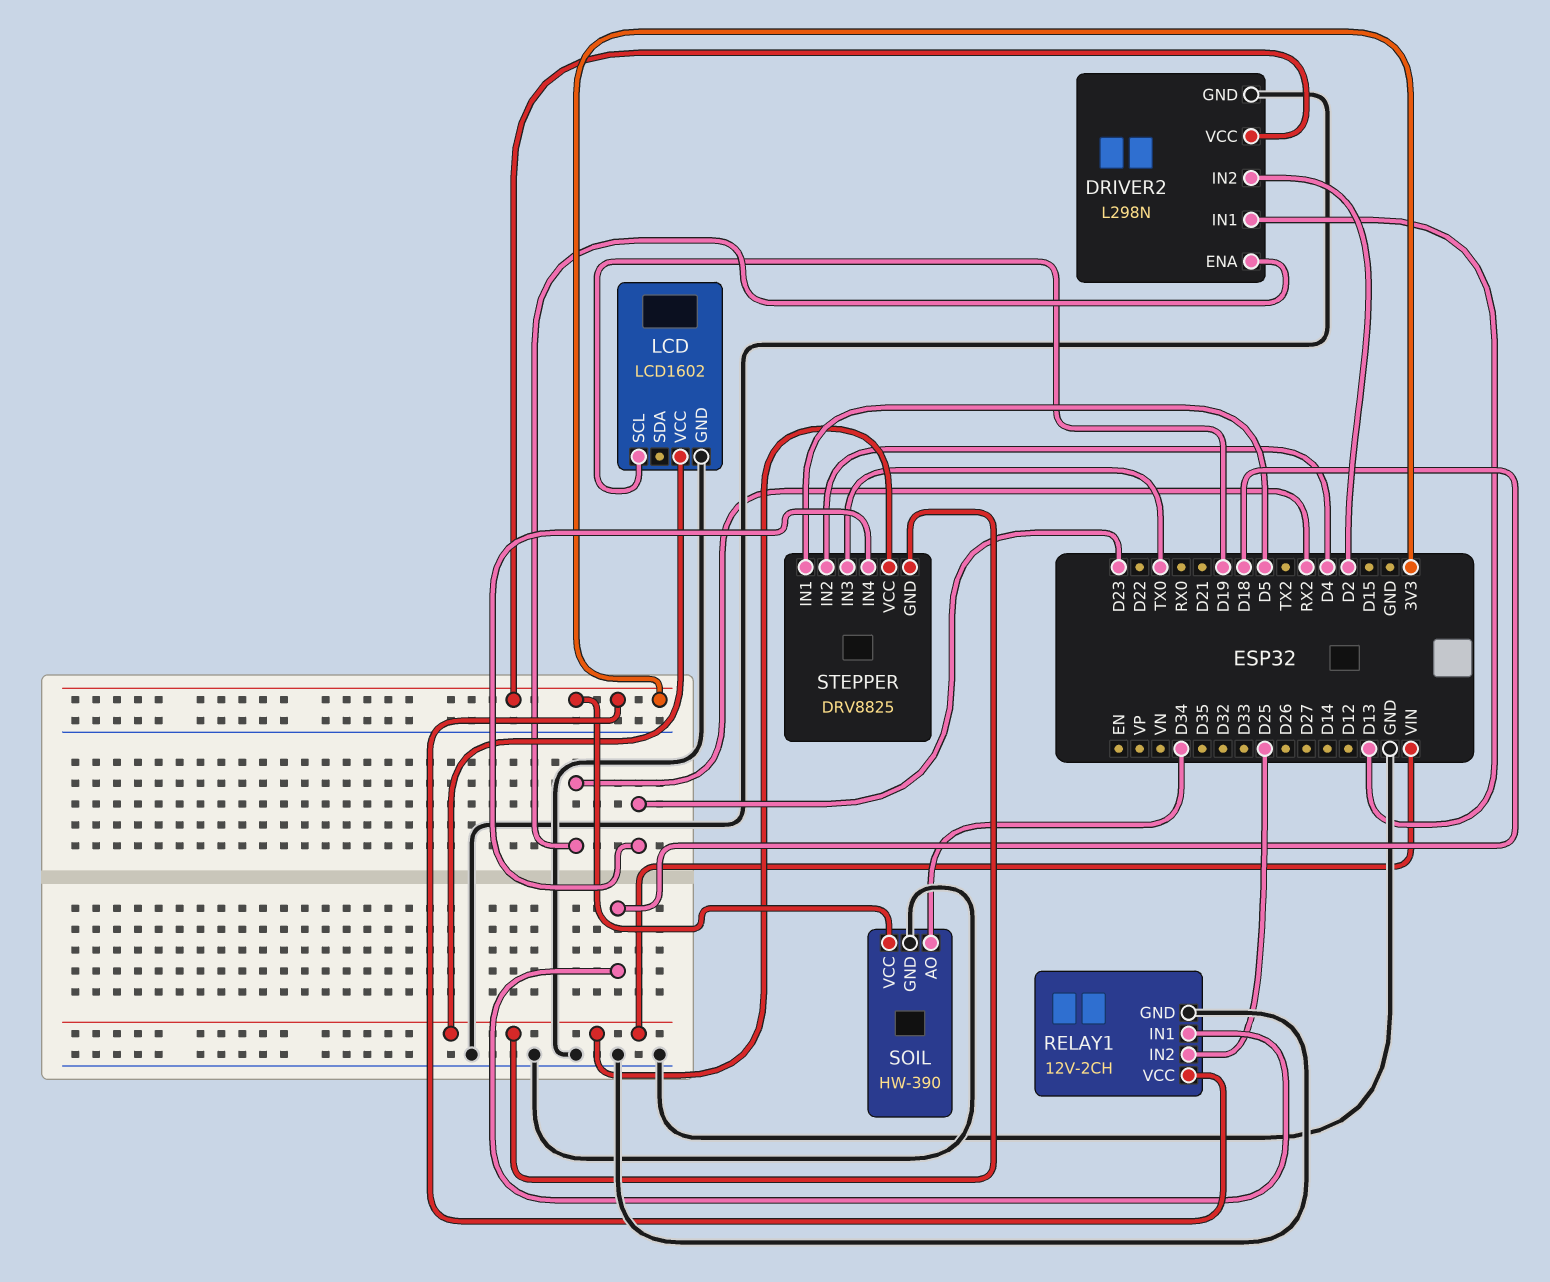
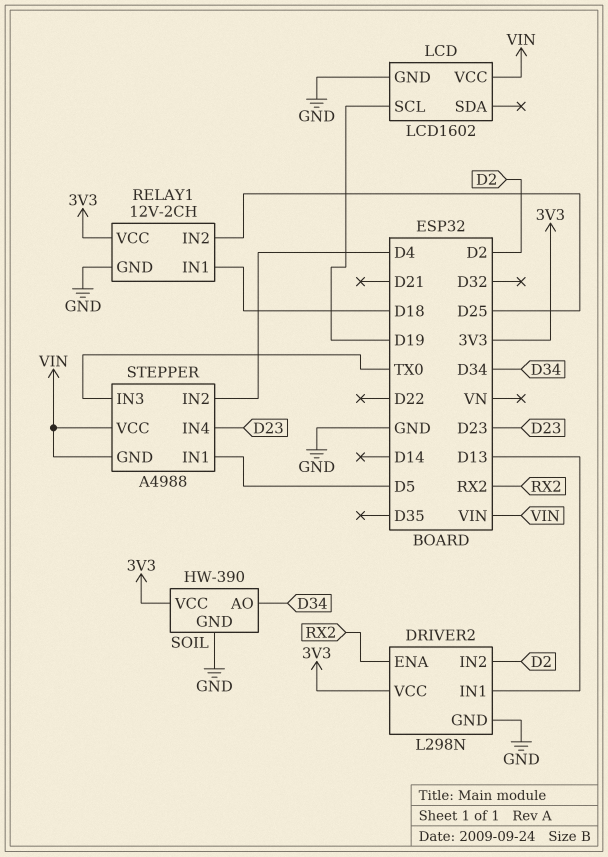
STEPPER: DRV8825 -> A4988

